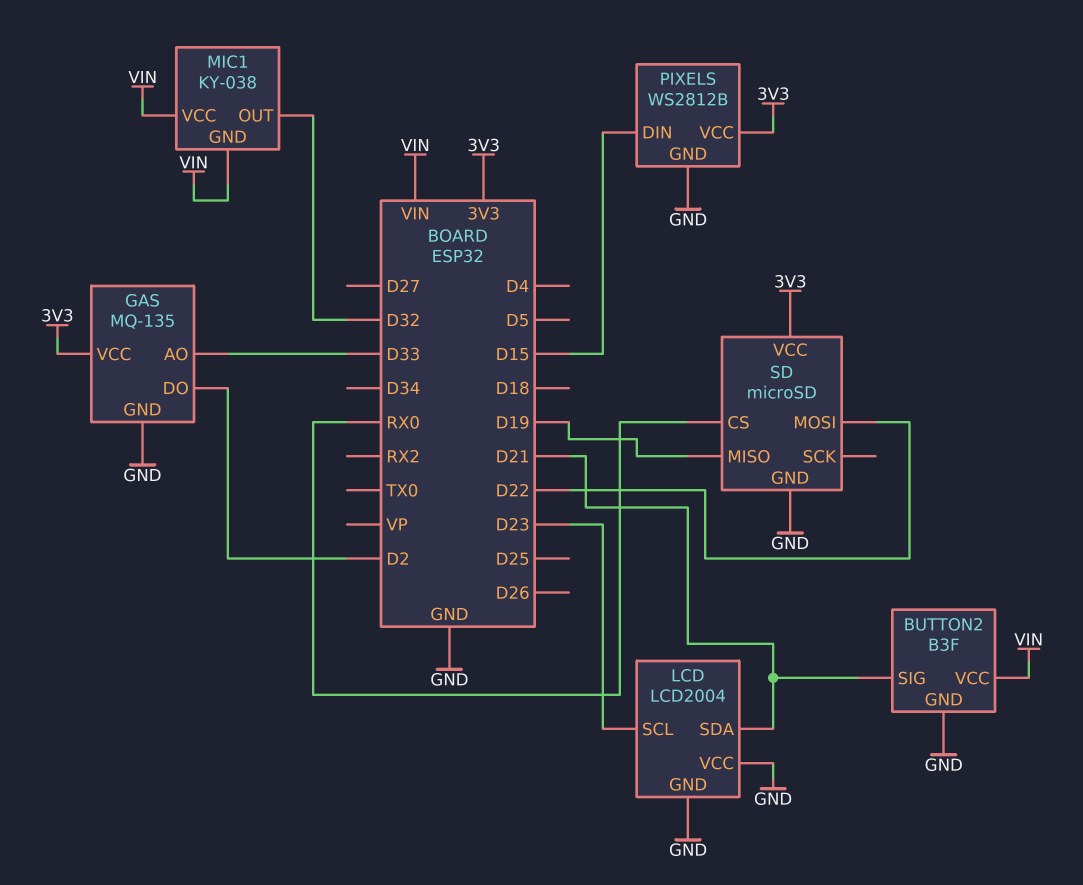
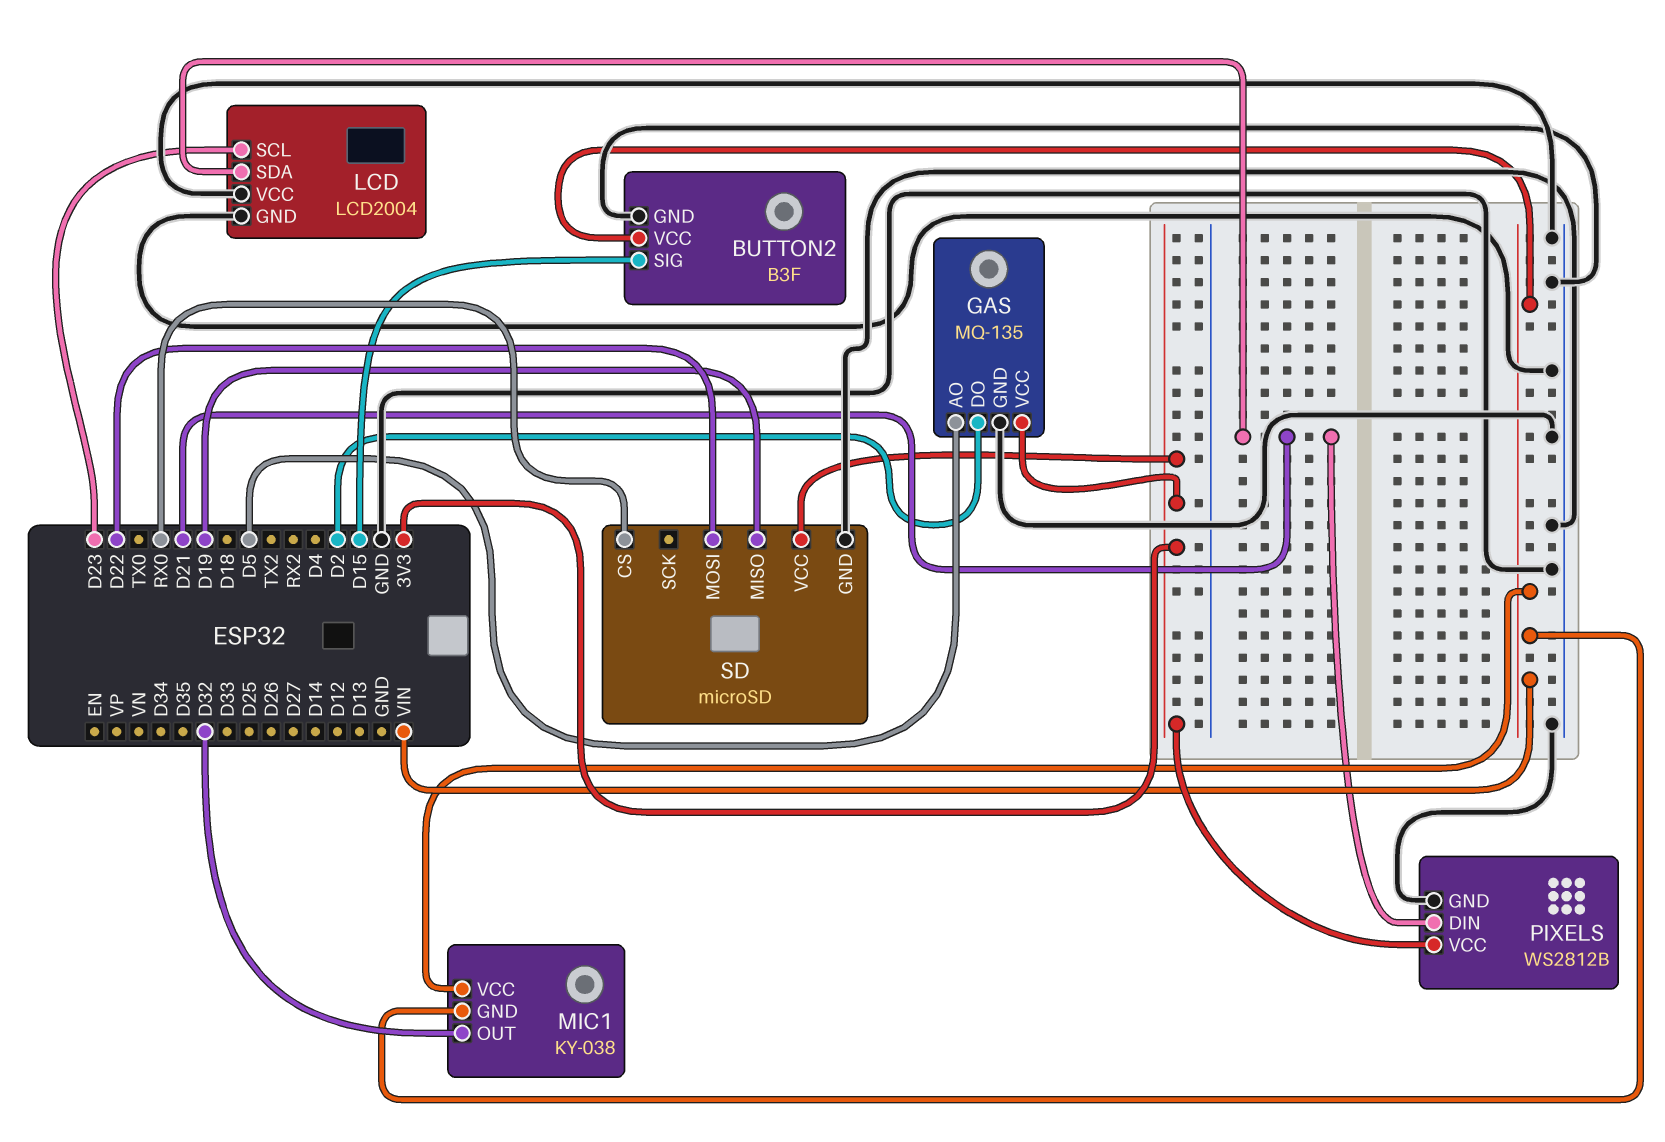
BUTTON2 pin SIG: D21 -> D15
GAS pin AO: D33 -> D5
PIXELS pin DIN: D15 -> D21

